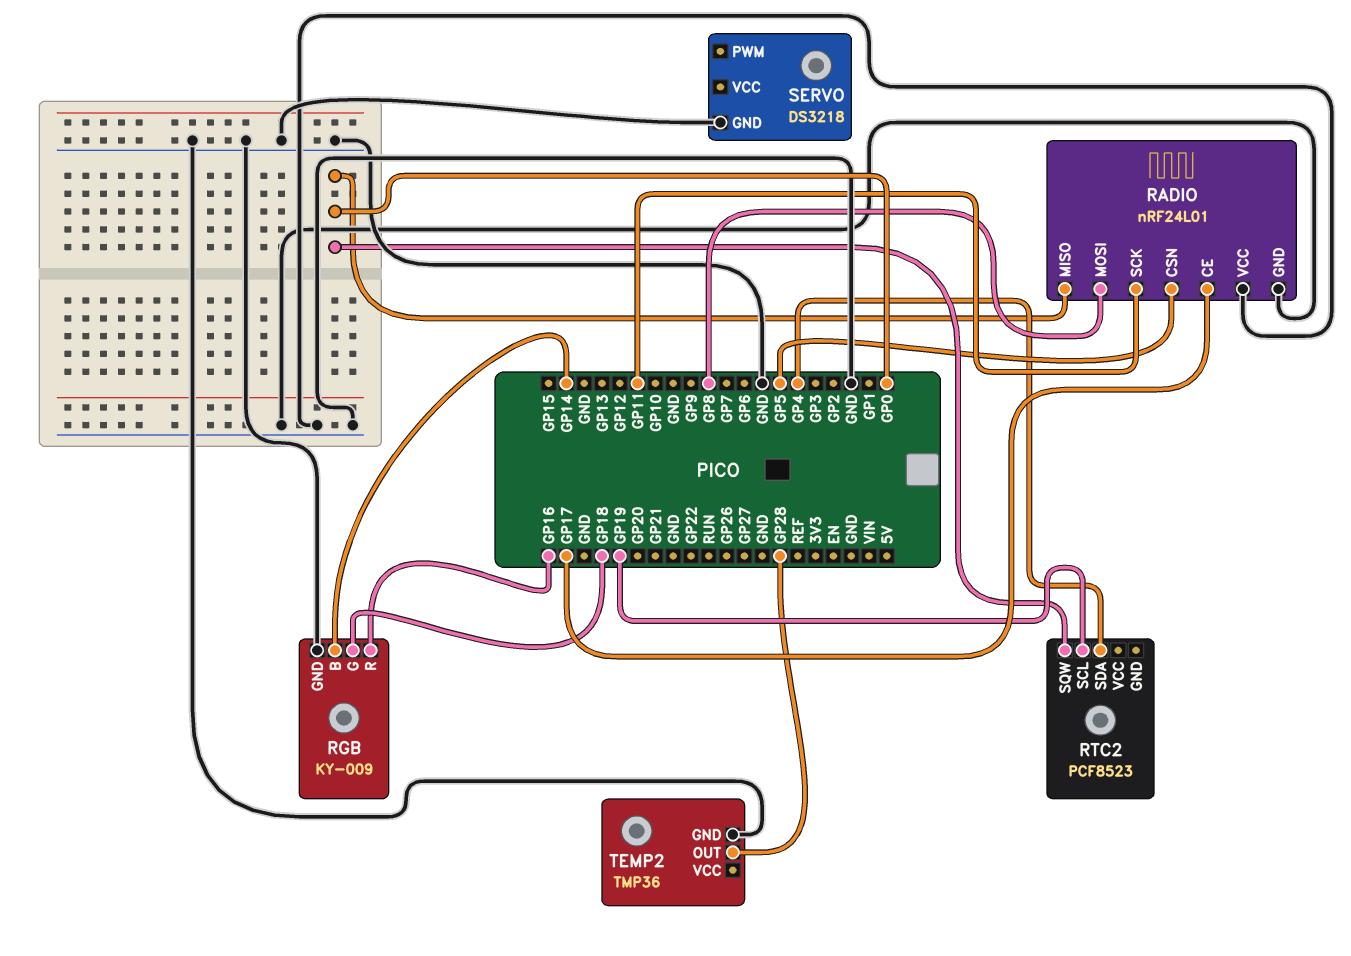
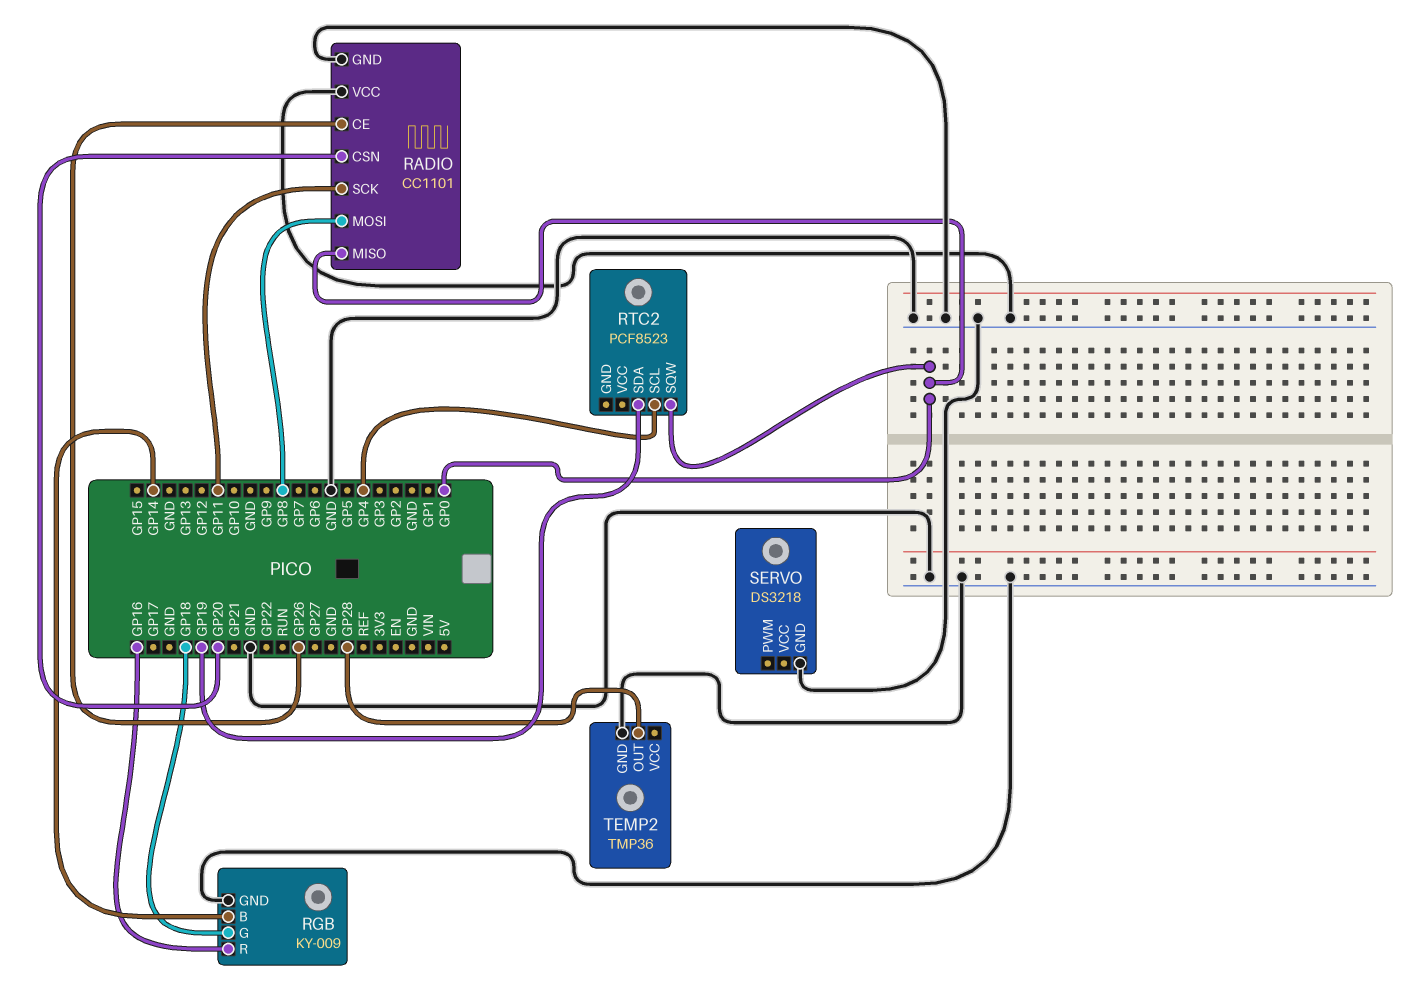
RADIO: nRF24L01 -> CC1101
RADIO pin CE: GP17 -> GP26
RADIO pin CSN: GP5 -> GP20
RTC2 pin SCL: GP19 -> GP4
RTC2 pin SDA: GP4 -> GP19

